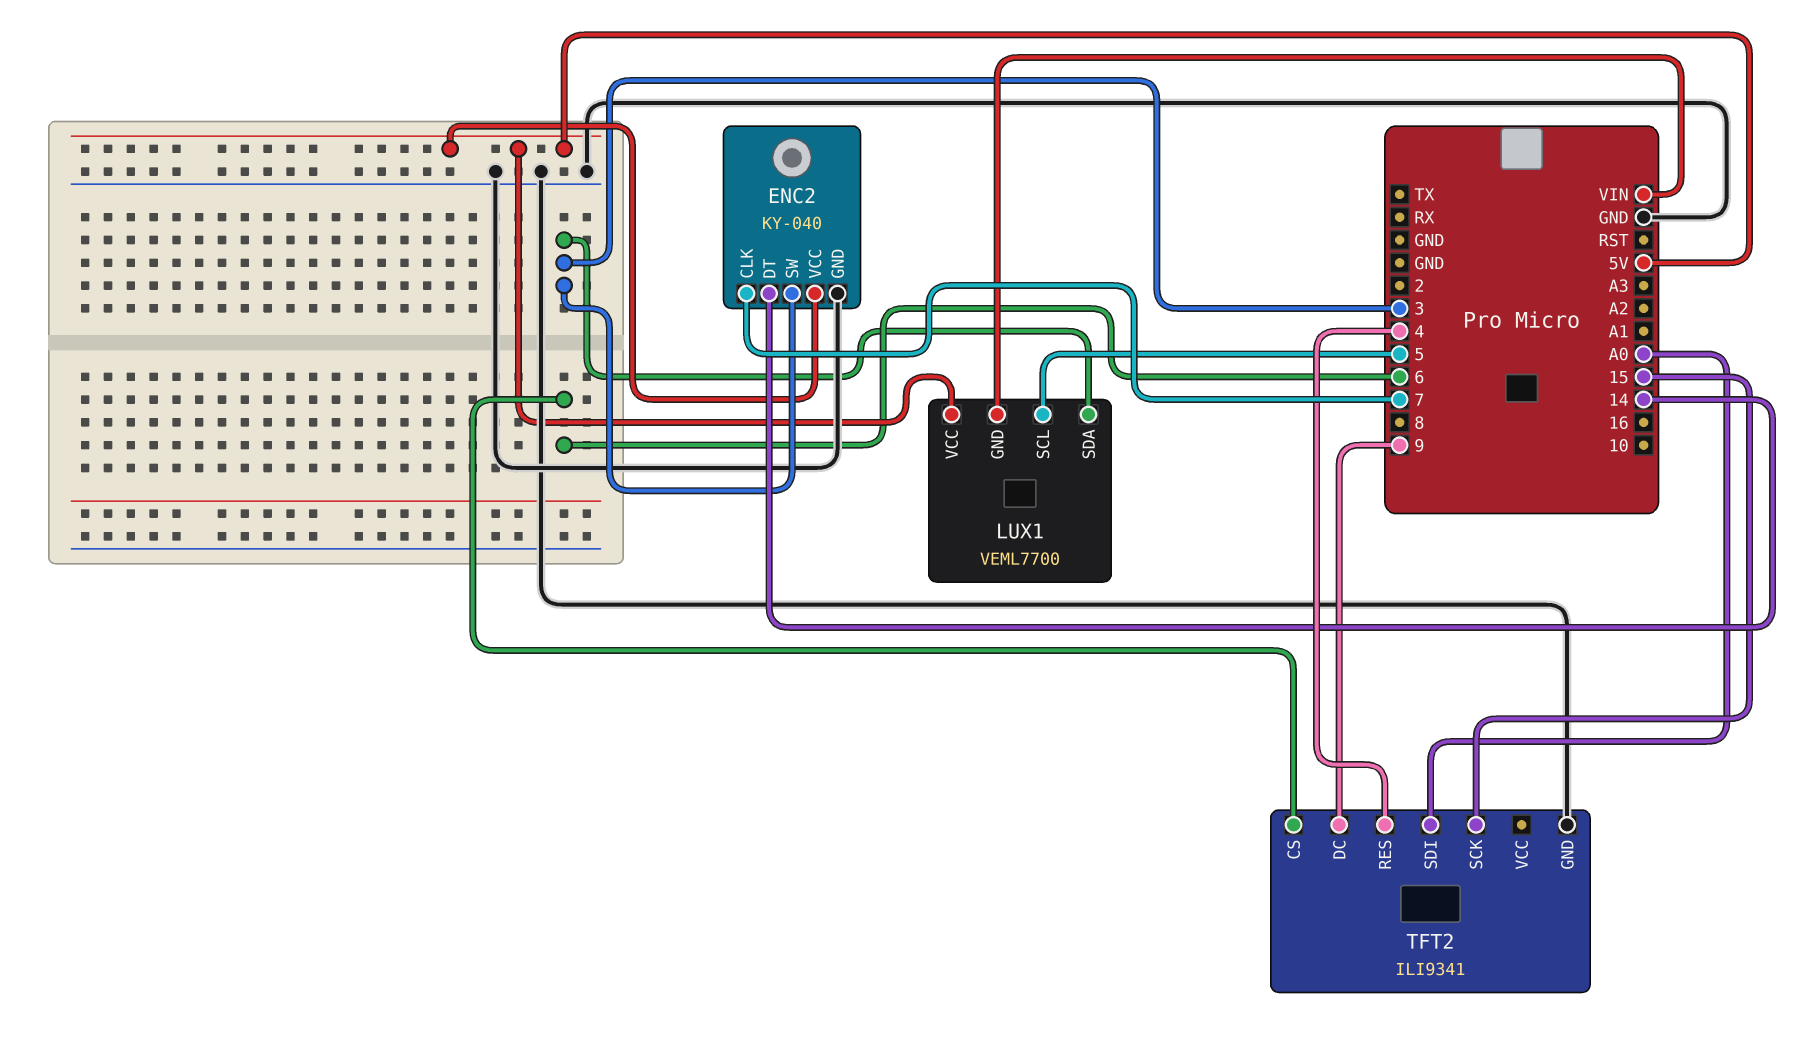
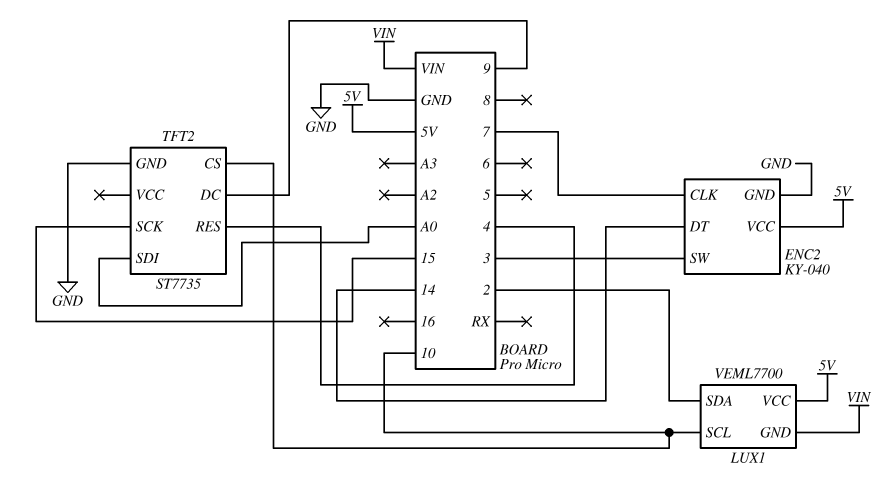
LUX1 pin SCL: 5 -> 10
LUX1 pin SDA: 3 -> 2
TFT2: ILI9341 -> ST7735
TFT2 pin CS: 6 -> 10

